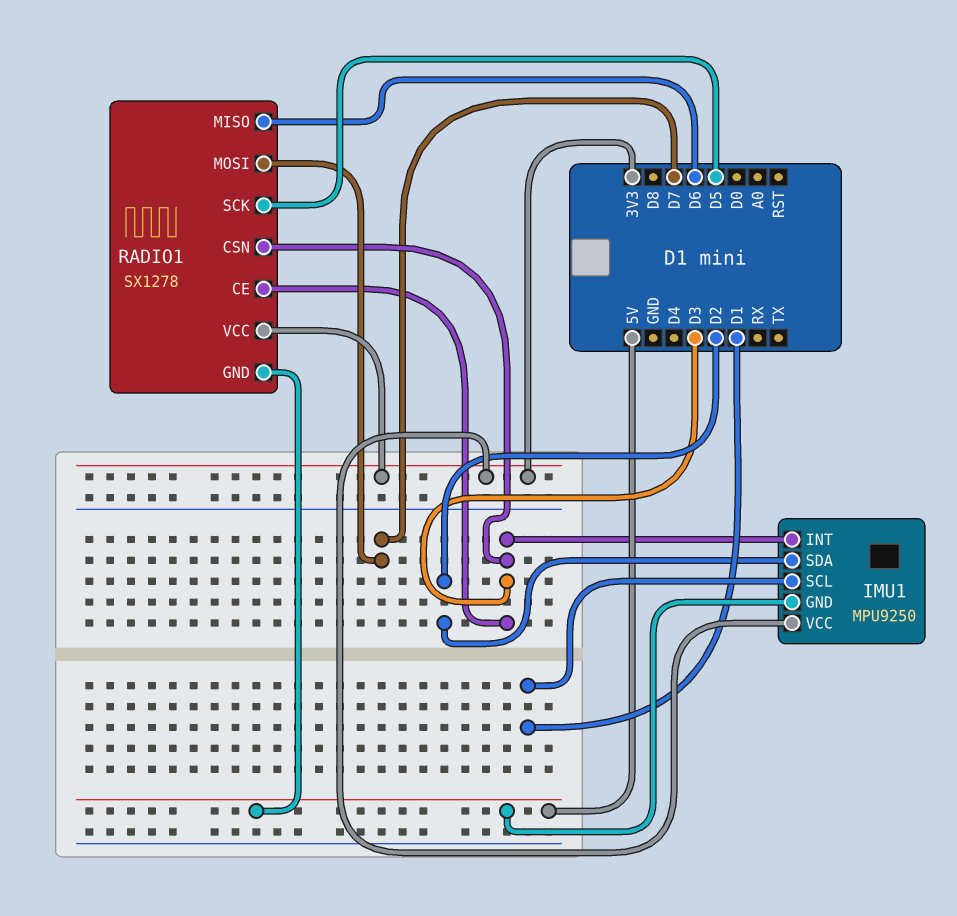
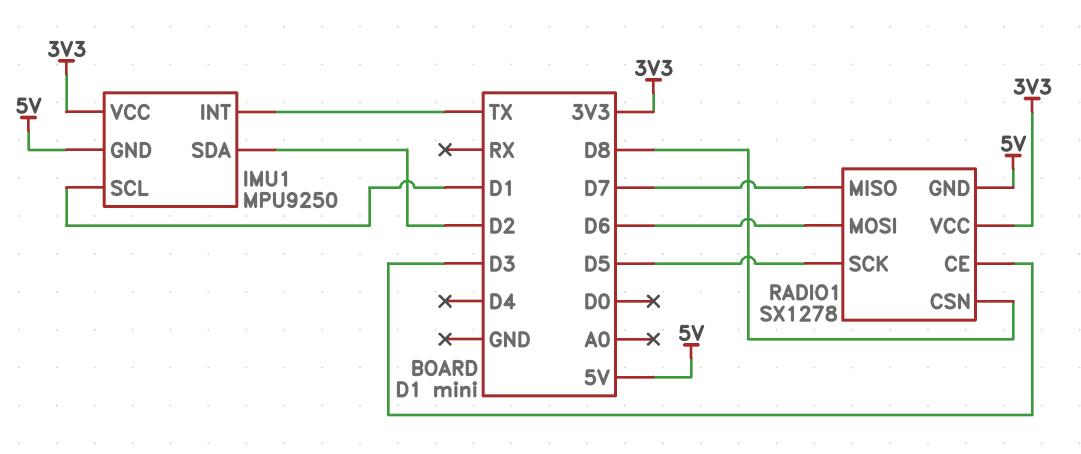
IMU1 pin INT: D3 -> TX
RADIO1 pin CSN: D3 -> D8
RADIO1 pin MISO: D6 -> D7
RADIO1 pin MOSI: D7 -> D6

